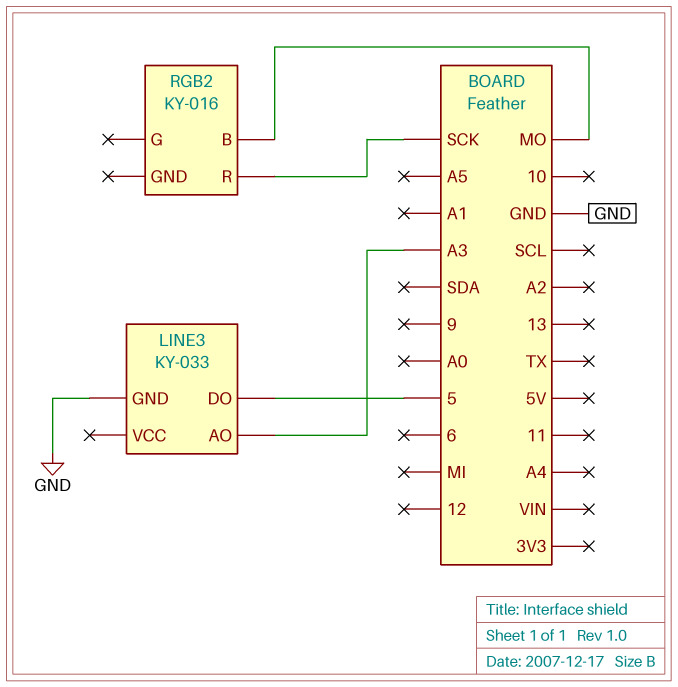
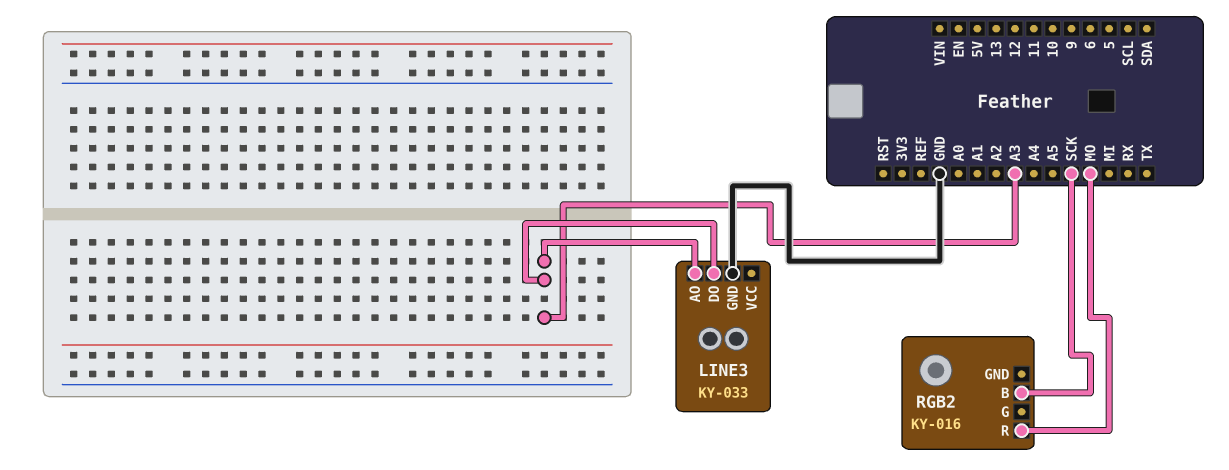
LINE3 pin DO: 5 -> A3
RGB2 pin B: MO -> SCK
RGB2 pin R: SCK -> MO

